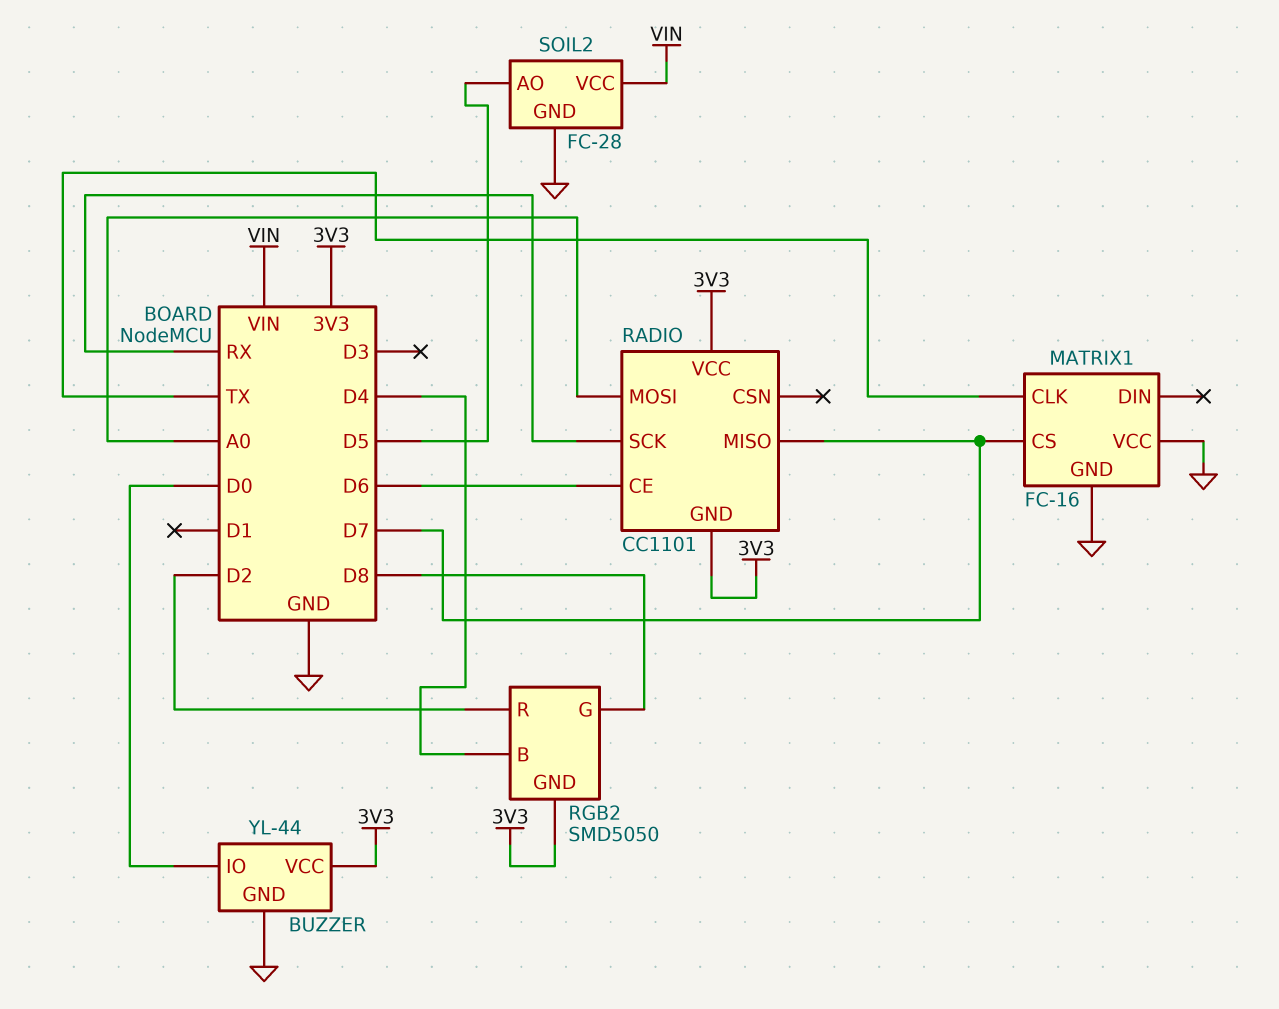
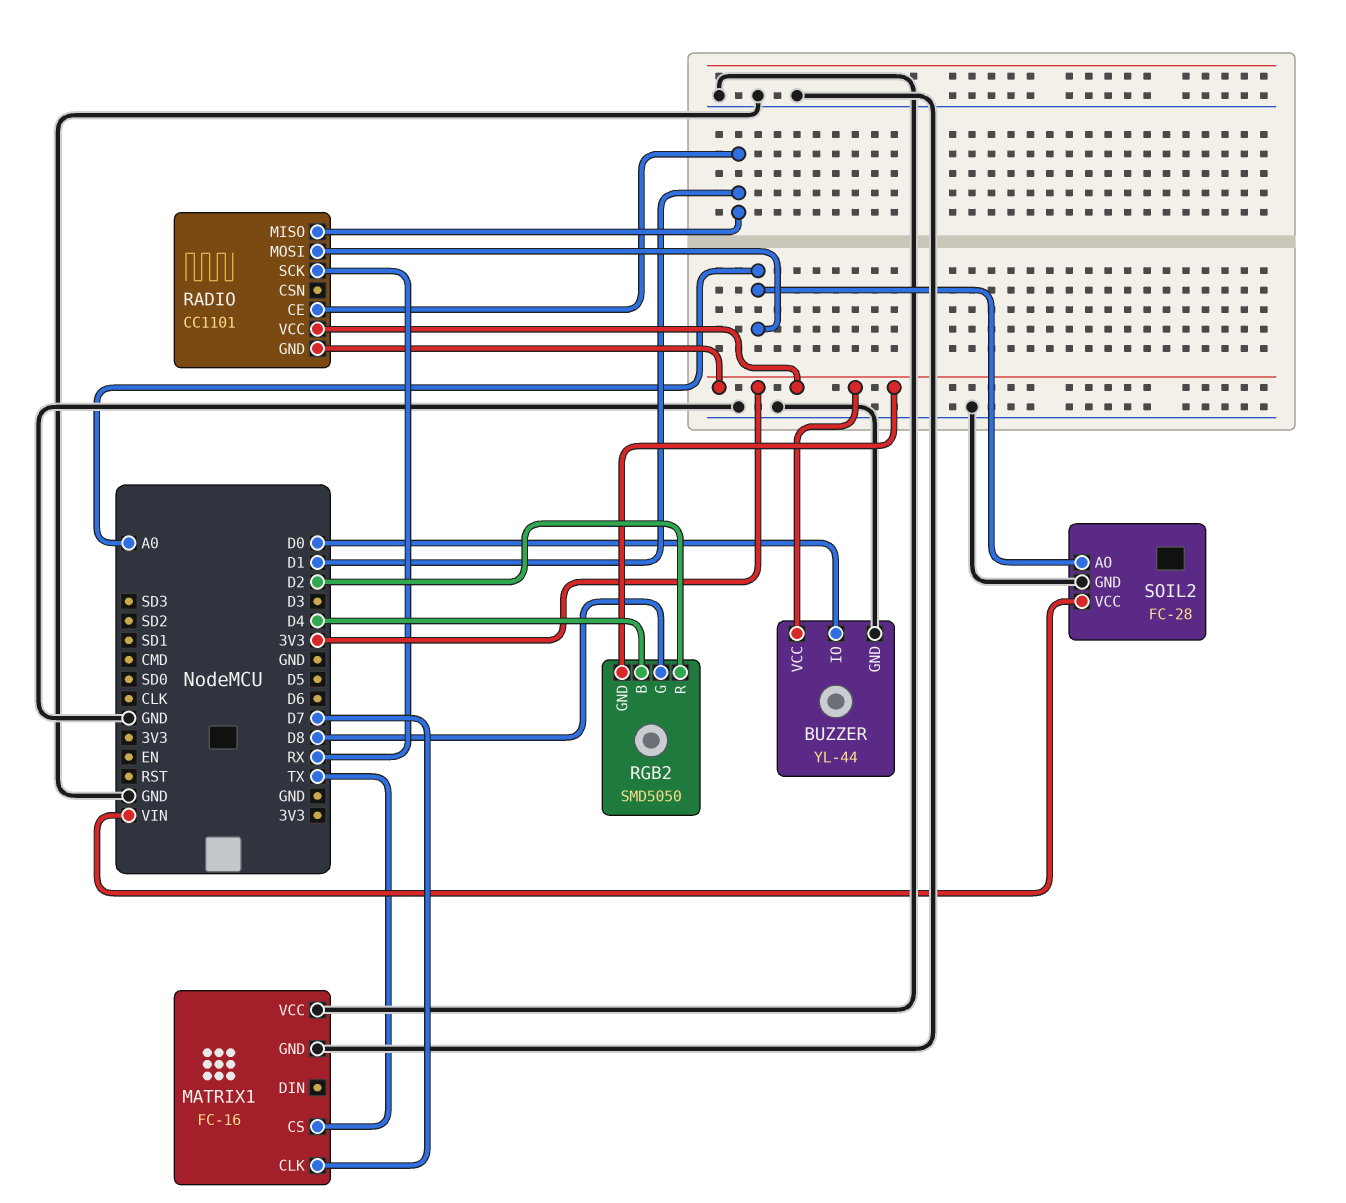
MATRIX1 pin CLK: TX -> D7
MATRIX1 pin CS: D7 -> TX
RADIO pin CE: D6 -> D1
RADIO pin MISO: D7 -> D1
SOIL2 pin AO: D5 -> A0

